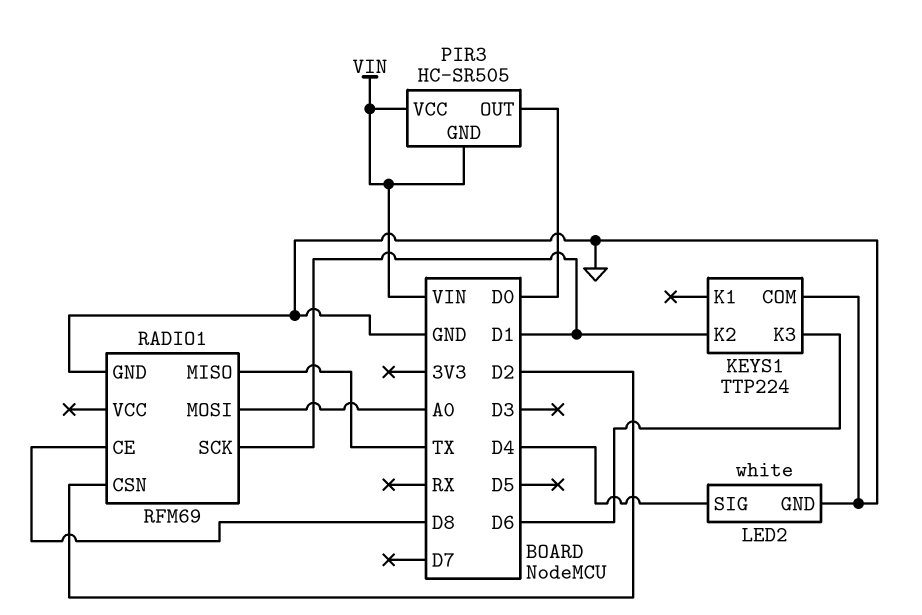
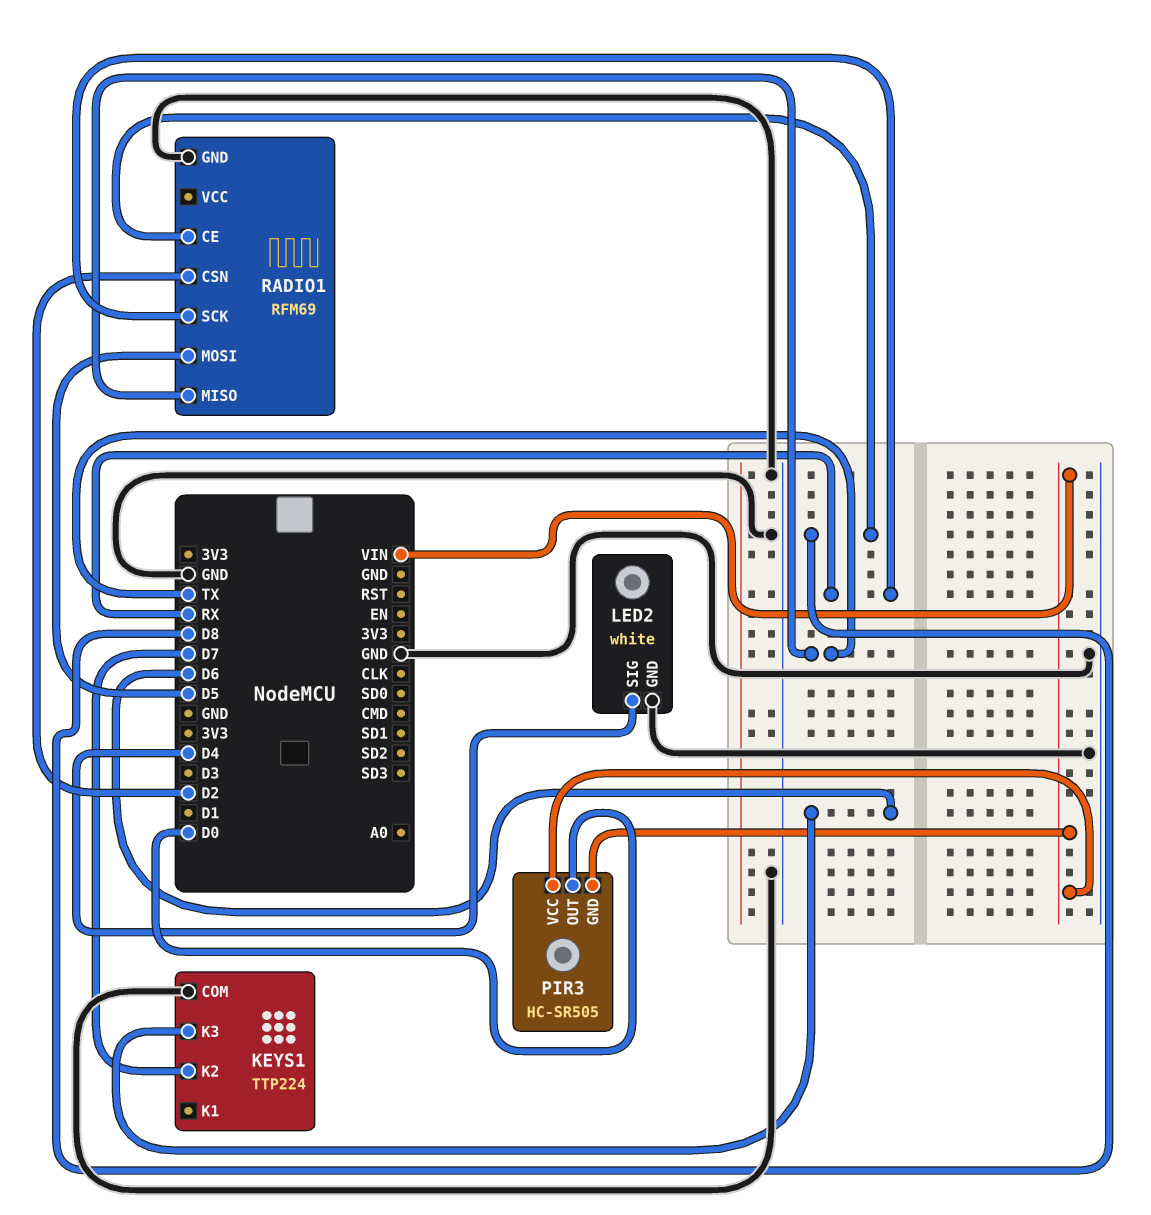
KEYS1 pin K2: D1 -> D7
RADIO1 pin MOSI: A0 -> D5
RADIO1 pin SCK: D1 -> RX

